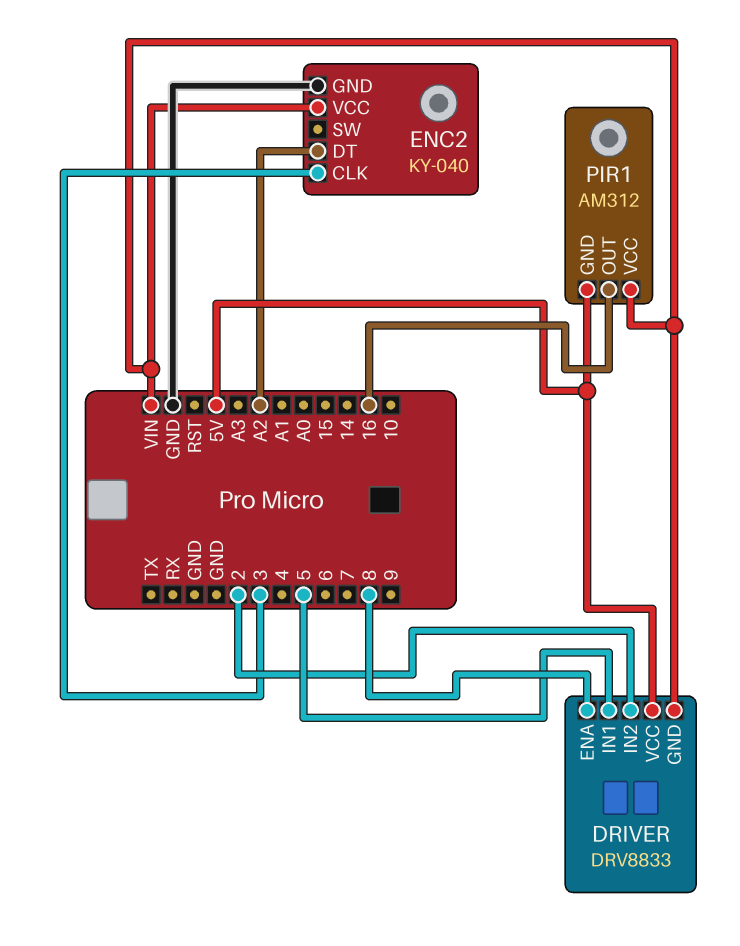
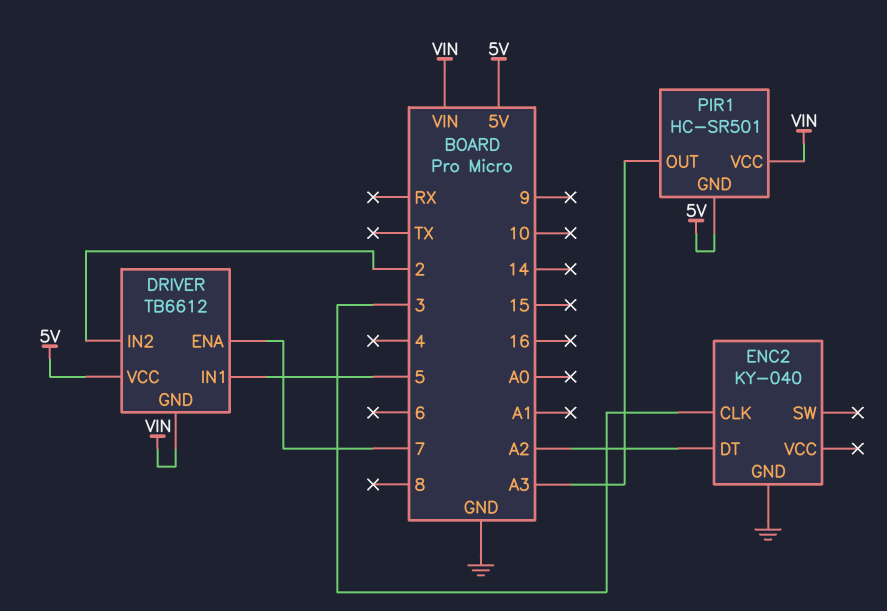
DRIVER: DRV8833 -> TB6612
DRIVER pin ENA: 8 -> 7
ENC2 pin VCC: VIN -> none
PIR1: AM312 -> HC-SR501
PIR1 pin OUT: 16 -> A3

